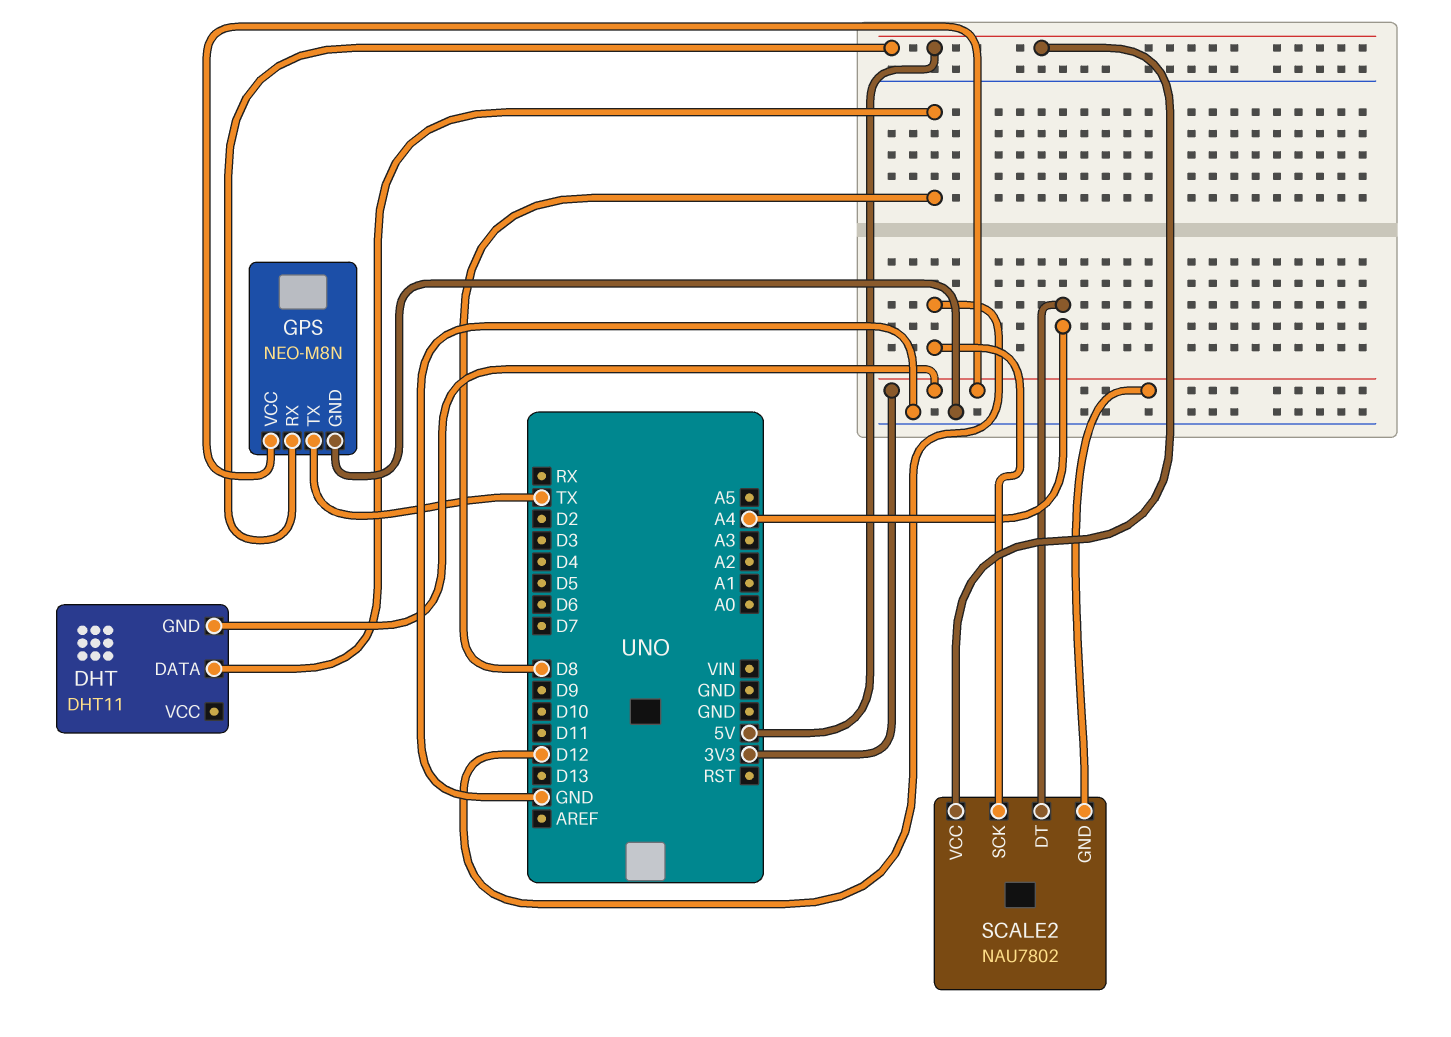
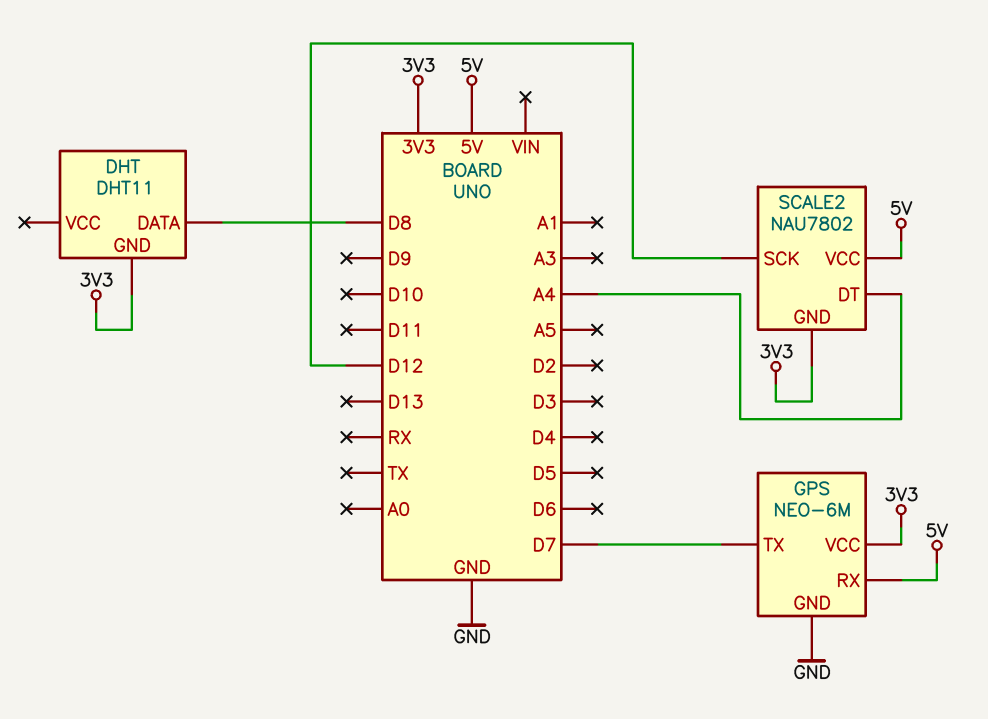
GPS: NEO-M8N -> NEO-6M
GPS pin TX: TX -> D7

